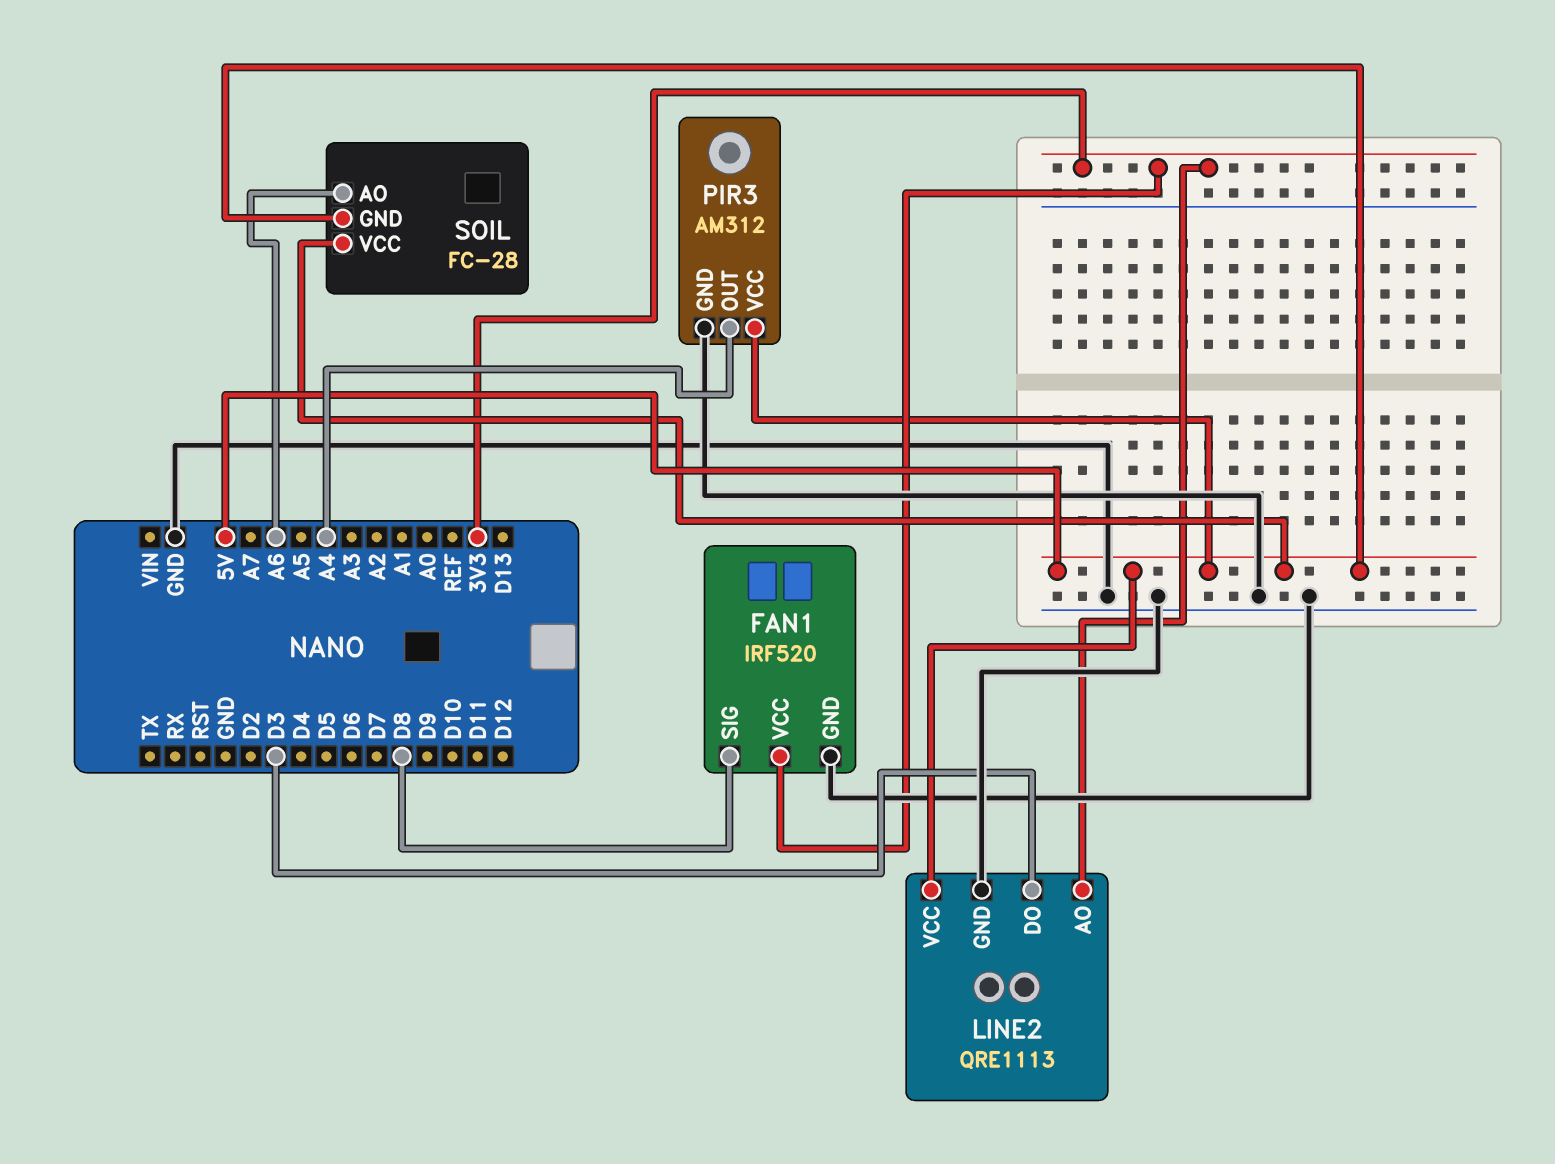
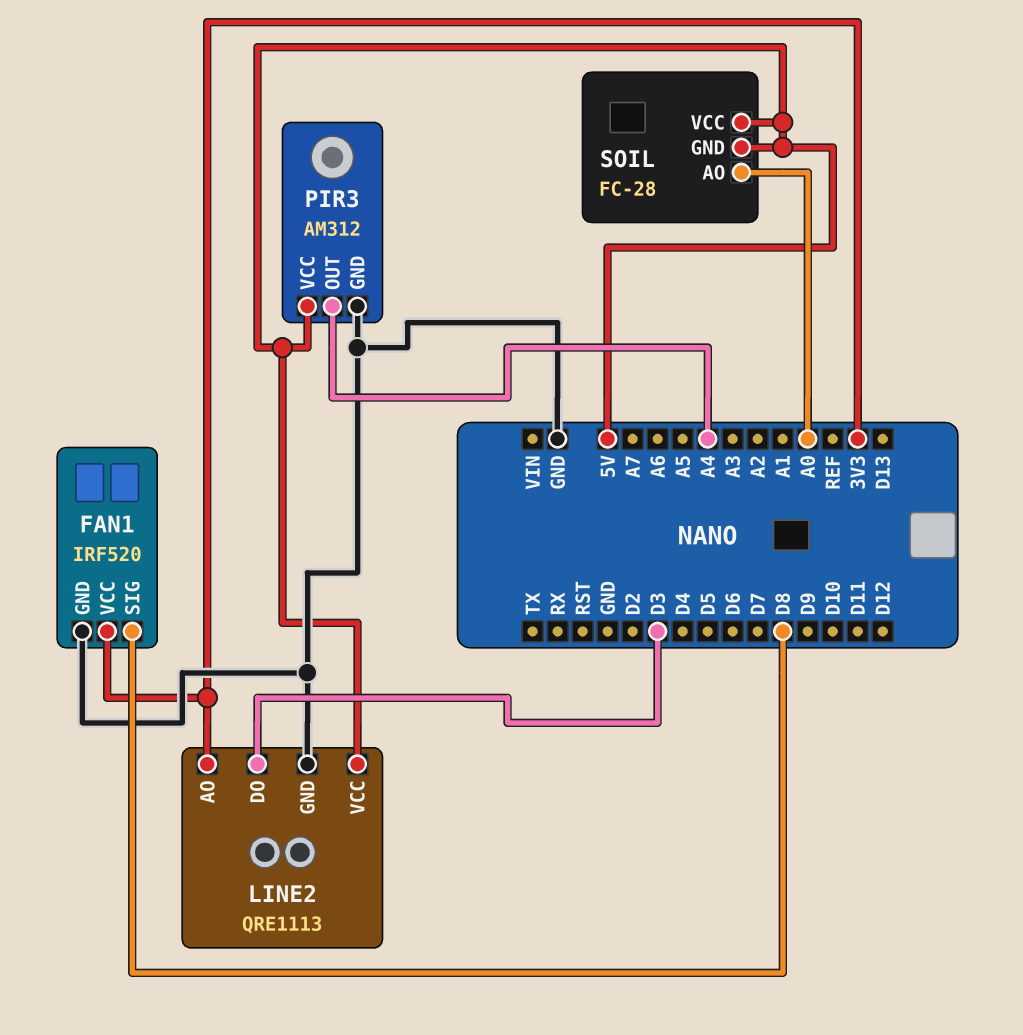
SOIL pin AO: A6 -> A0

